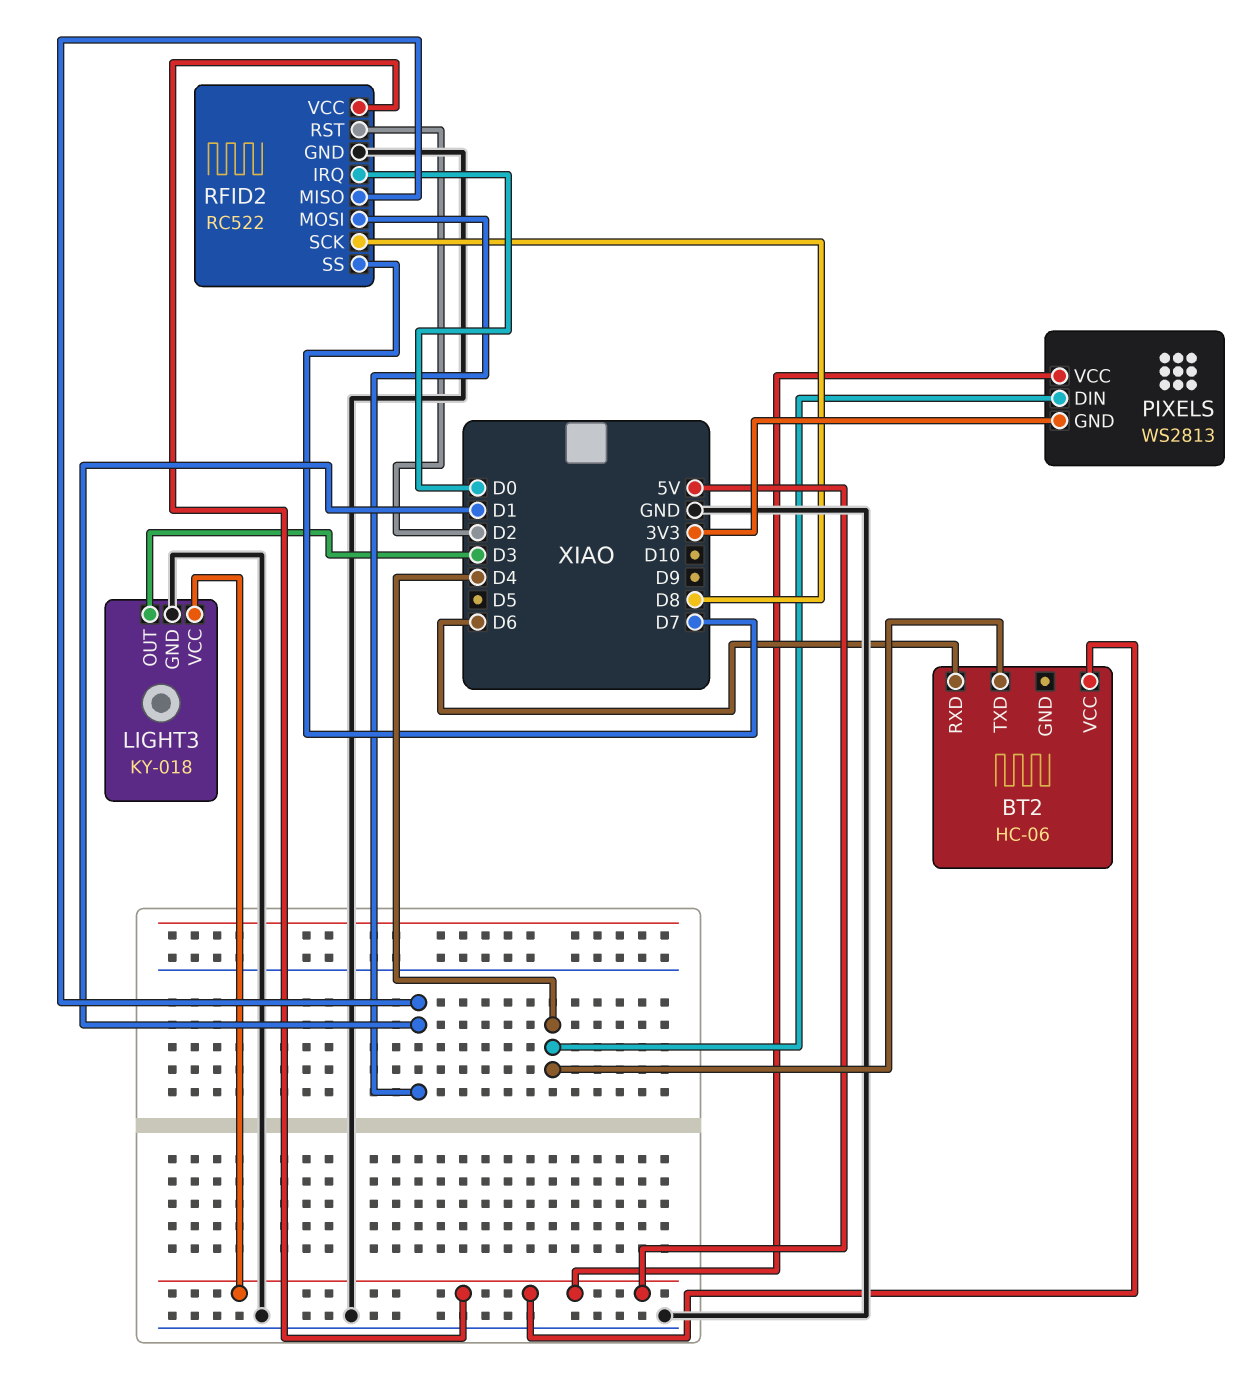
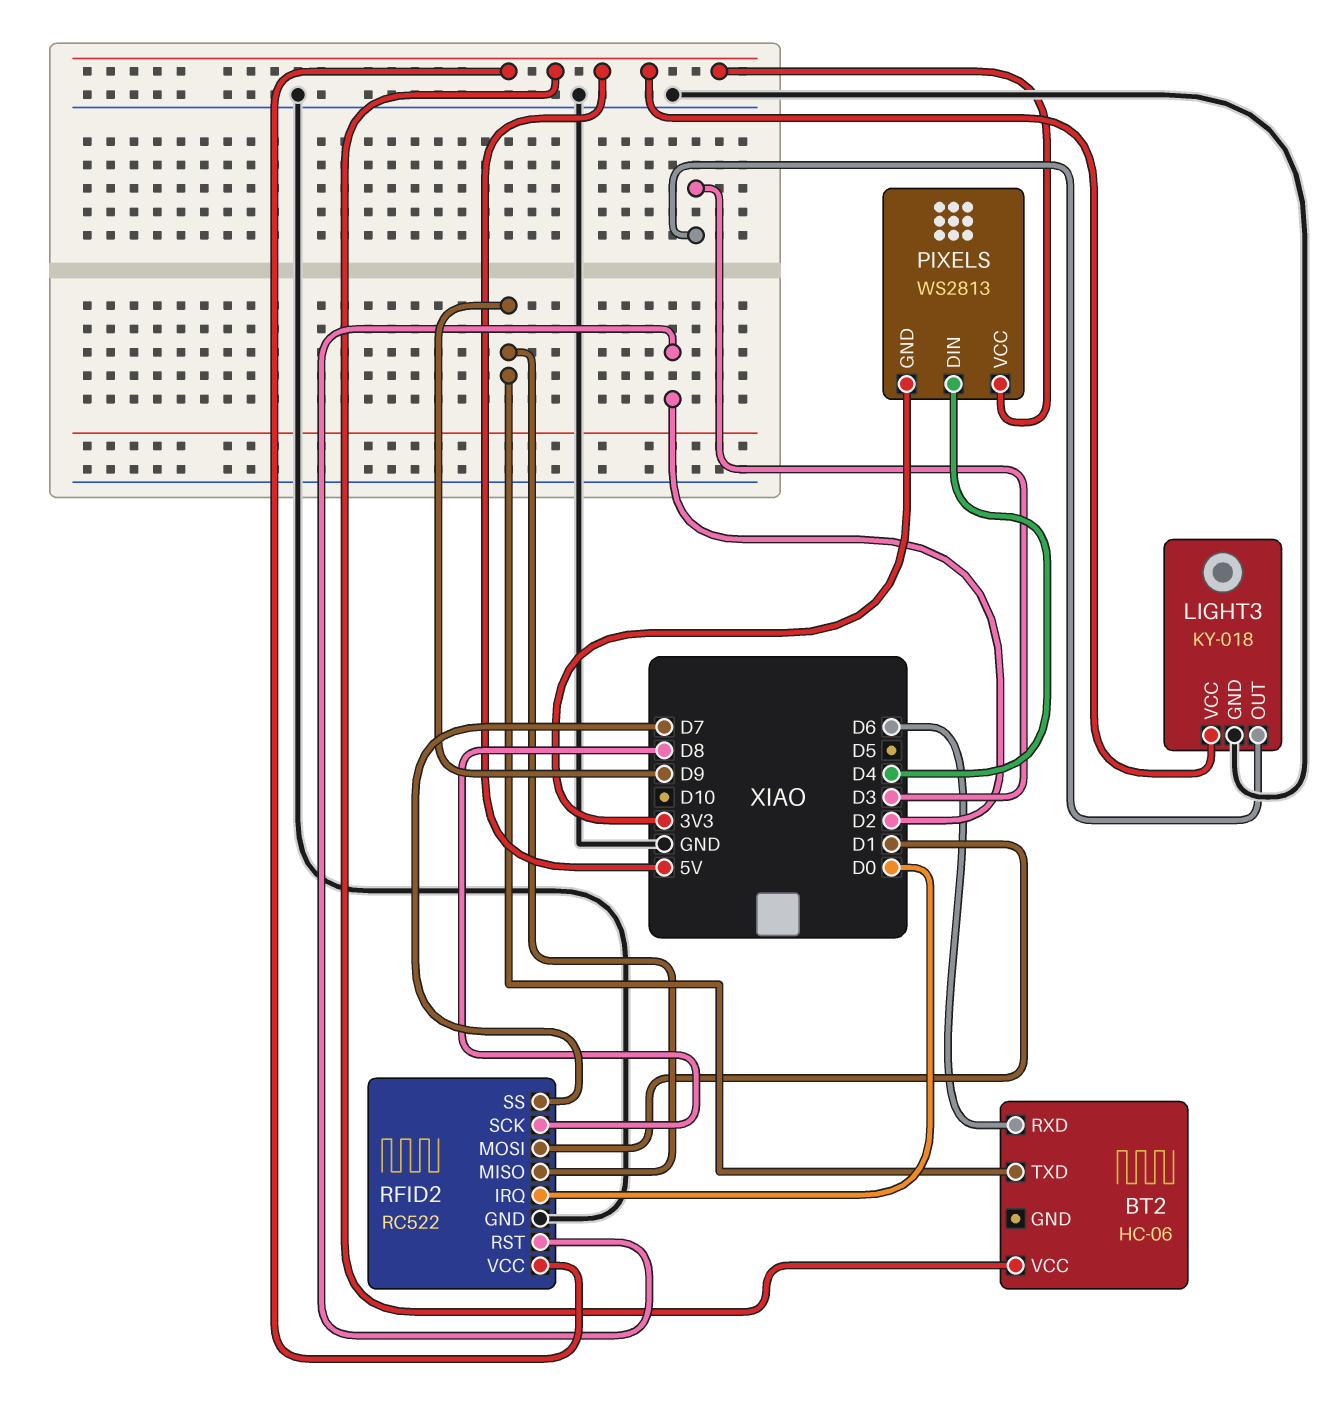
BT2 pin TXD: D4 -> D9
RFID2 pin MISO: D1 -> D9

